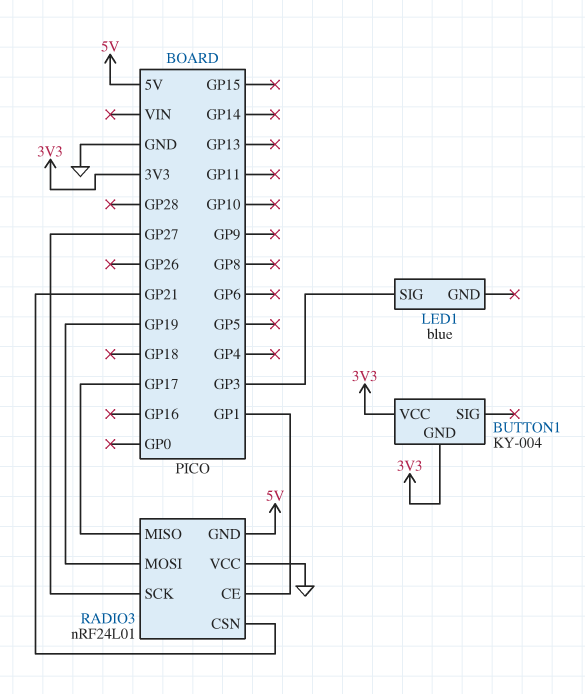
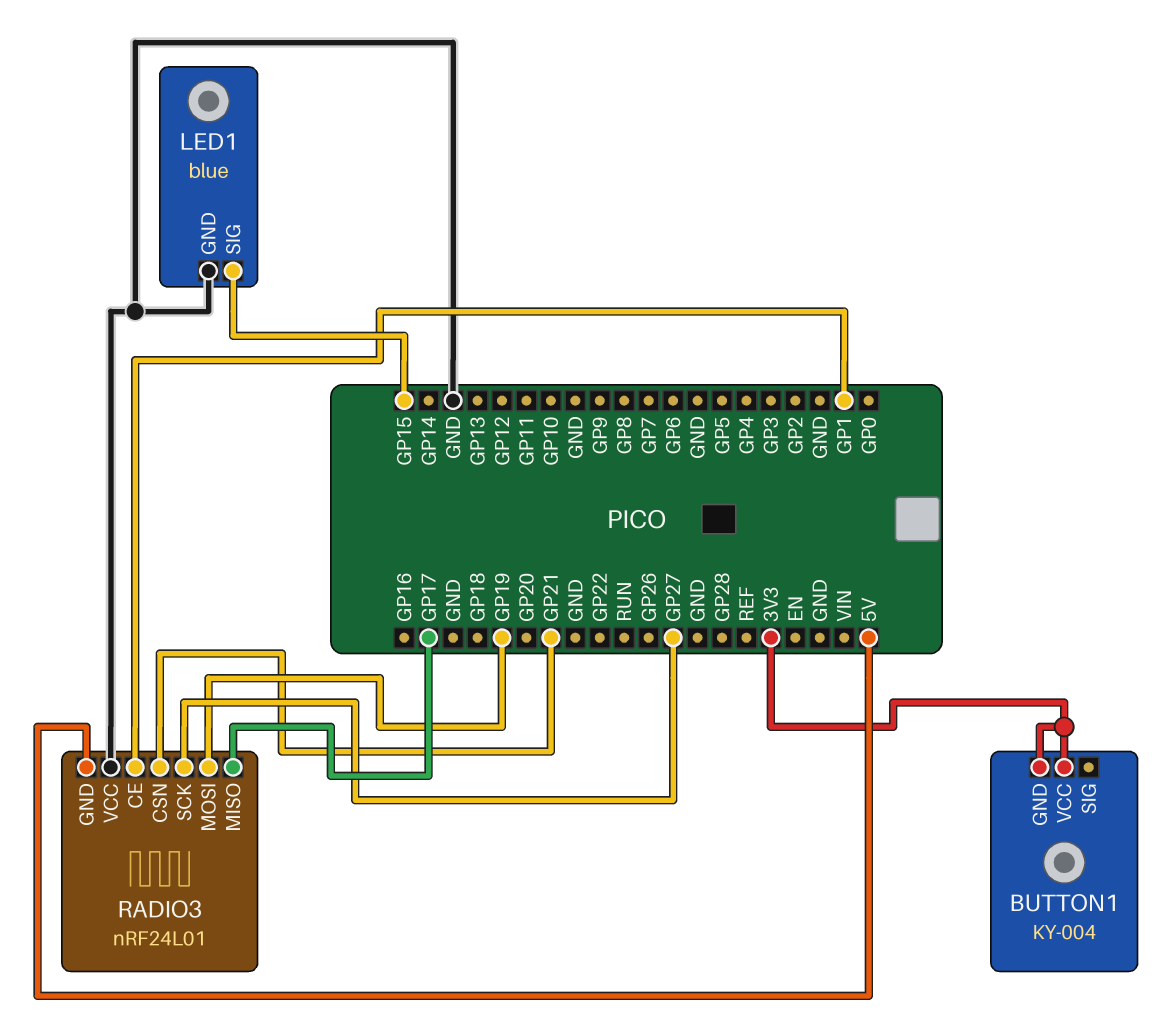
LED1 pin GND: none -> GND
LED1 pin SIG: GP3 -> GP15

